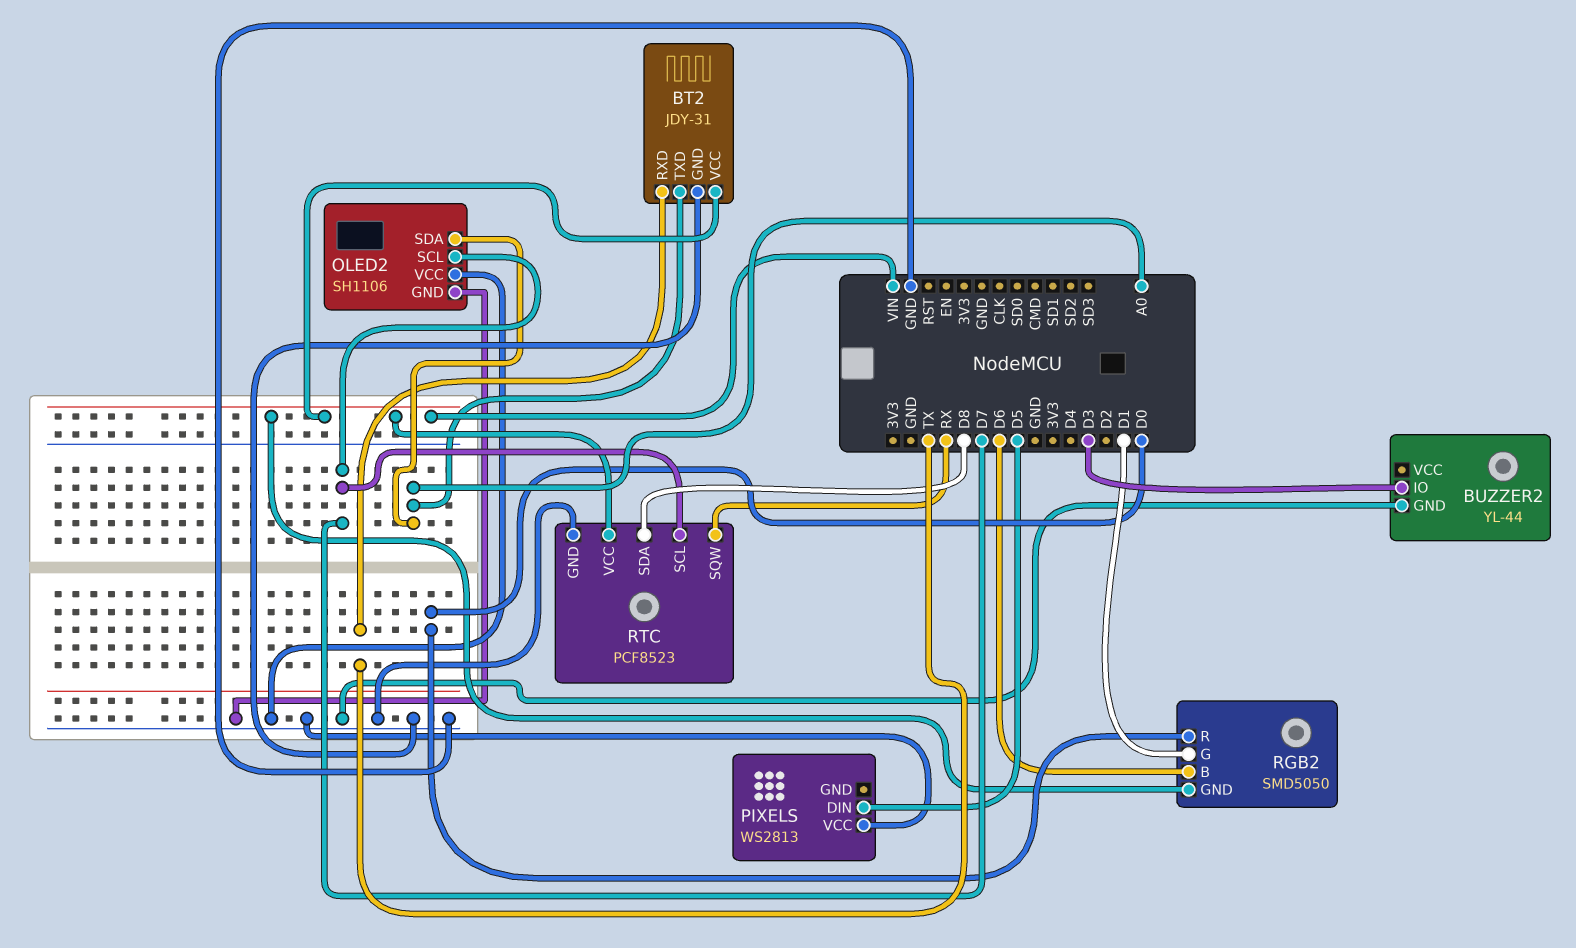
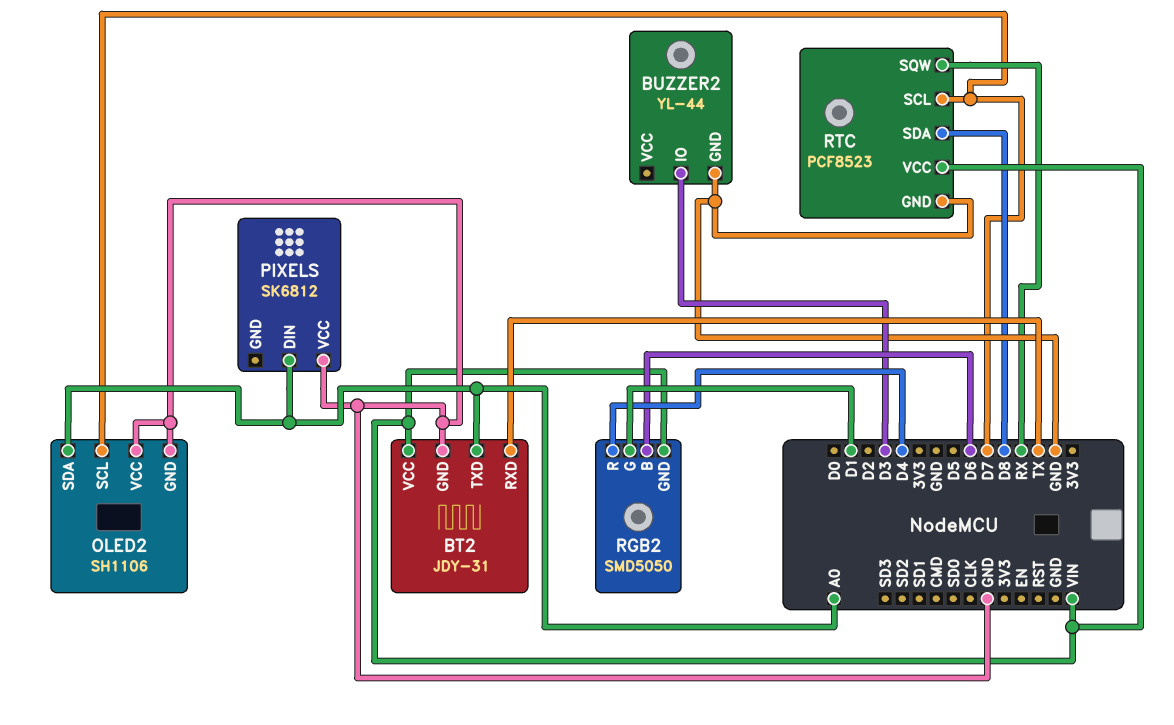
PIXELS: WS2813 -> SK6812
PIXELS pin DIN: D5 -> A0
RGB2 pin R: D0 -> D4

